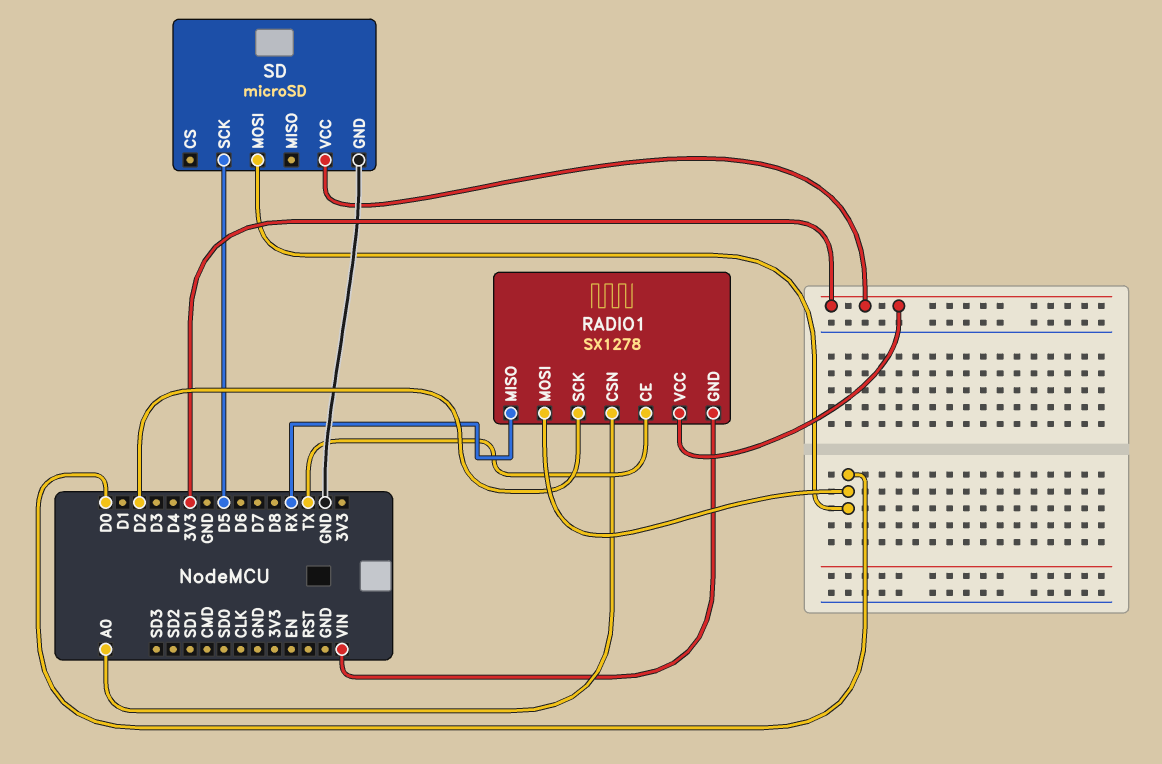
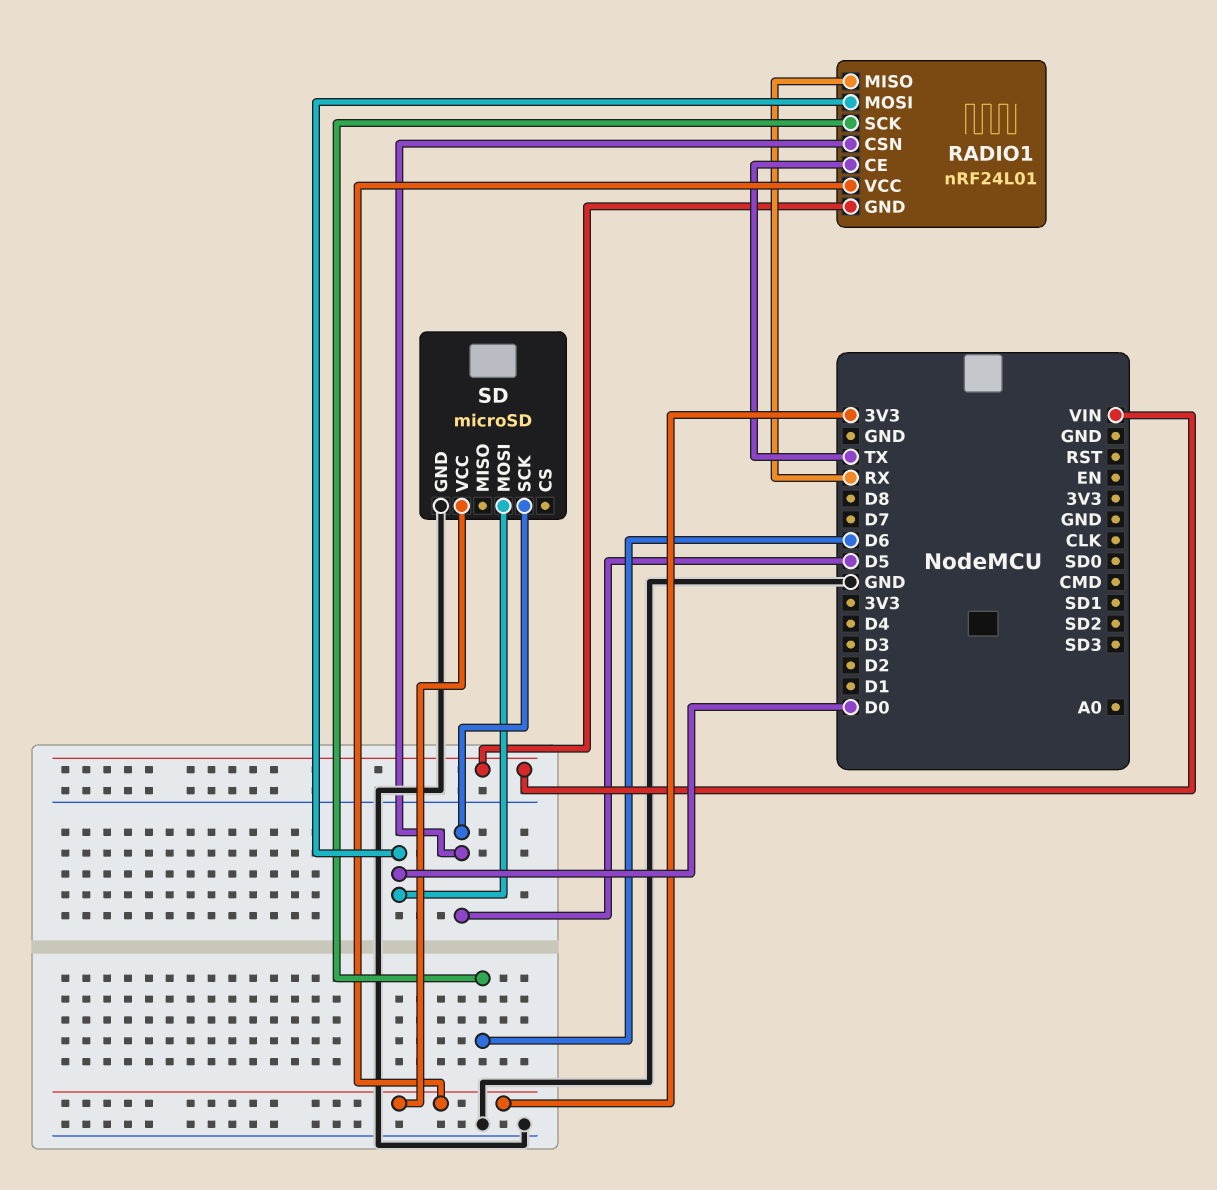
RADIO1: SX1278 -> nRF24L01
RADIO1 pin CSN: A0 -> D5
RADIO1 pin SCK: D2 -> D6

